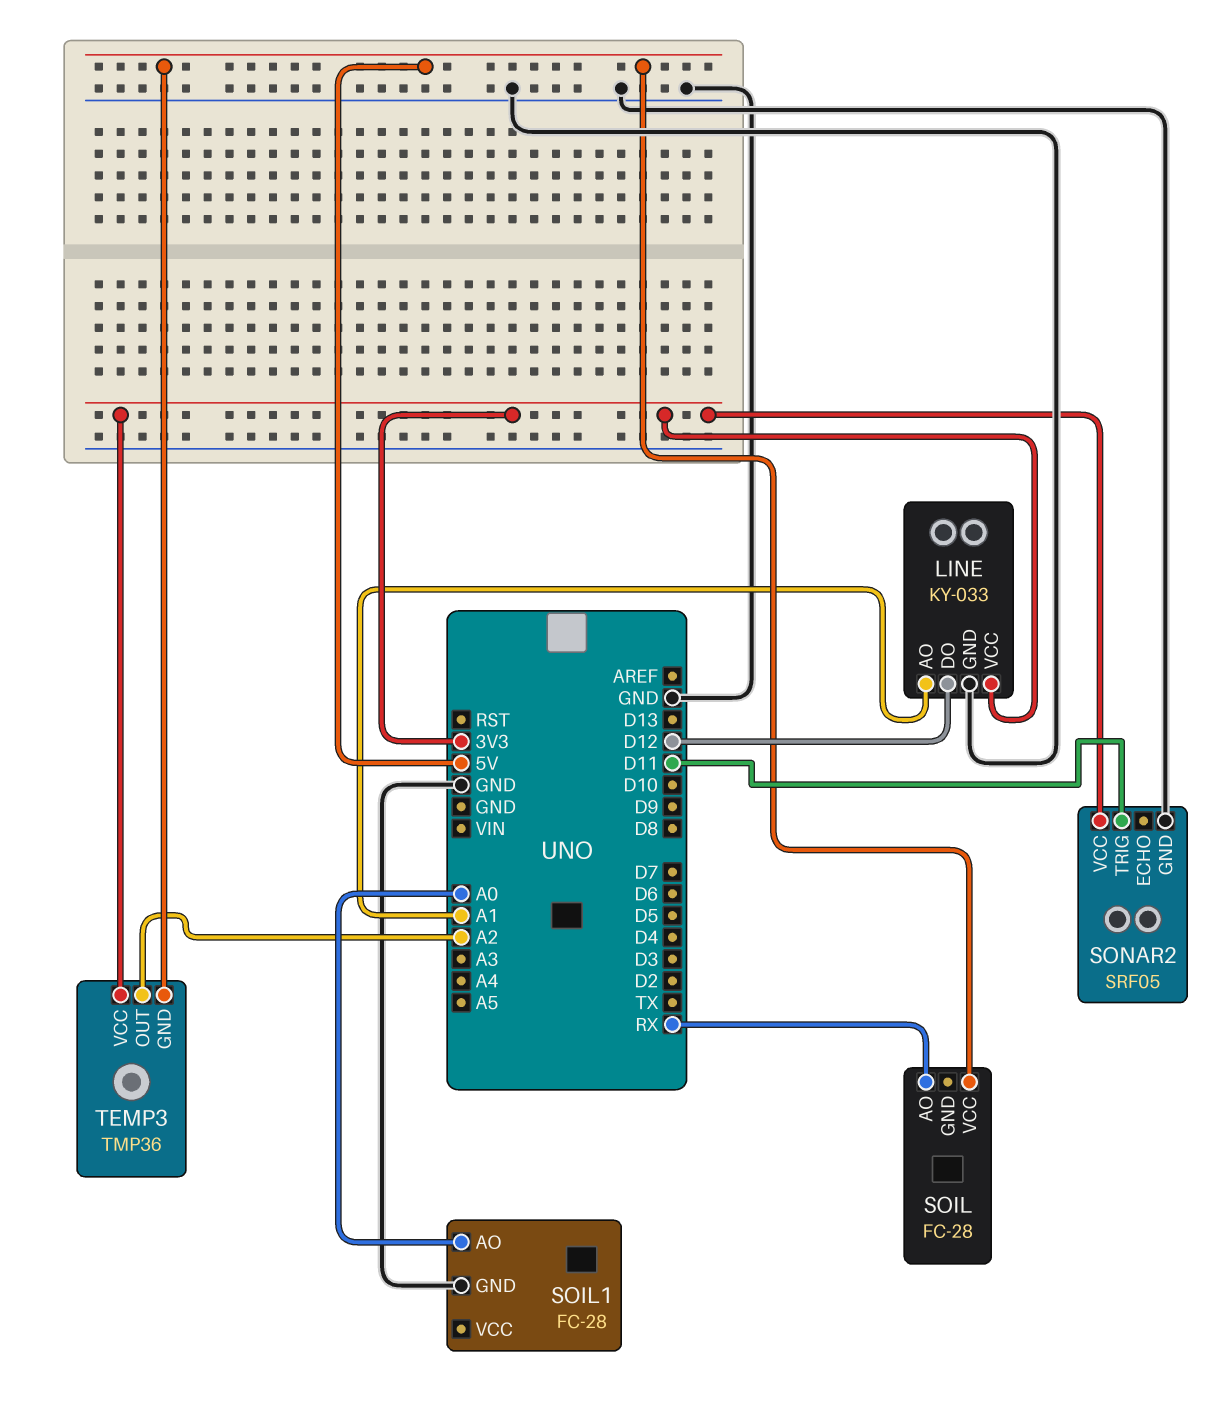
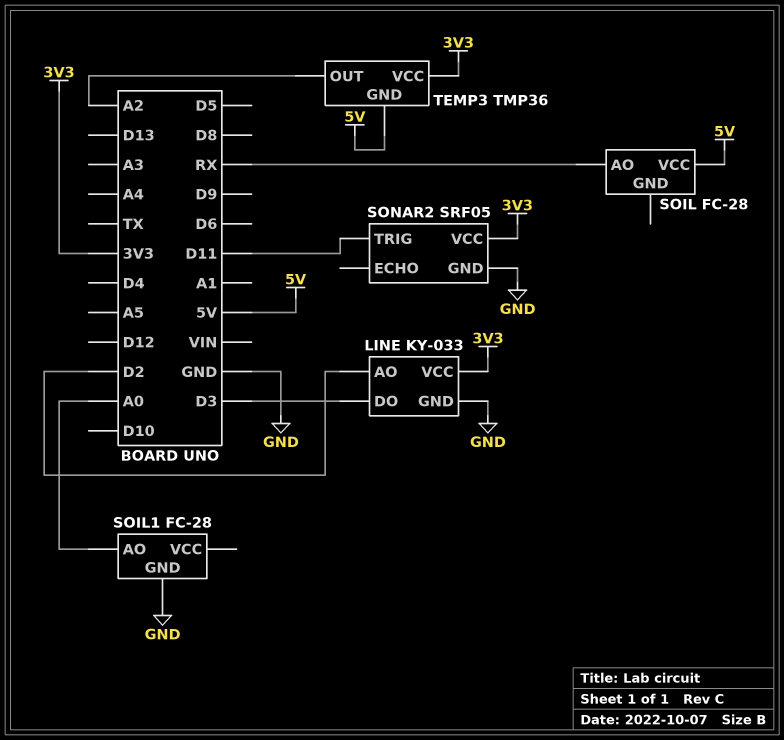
LINE pin AO: A1 -> D2
LINE pin DO: D12 -> D3

